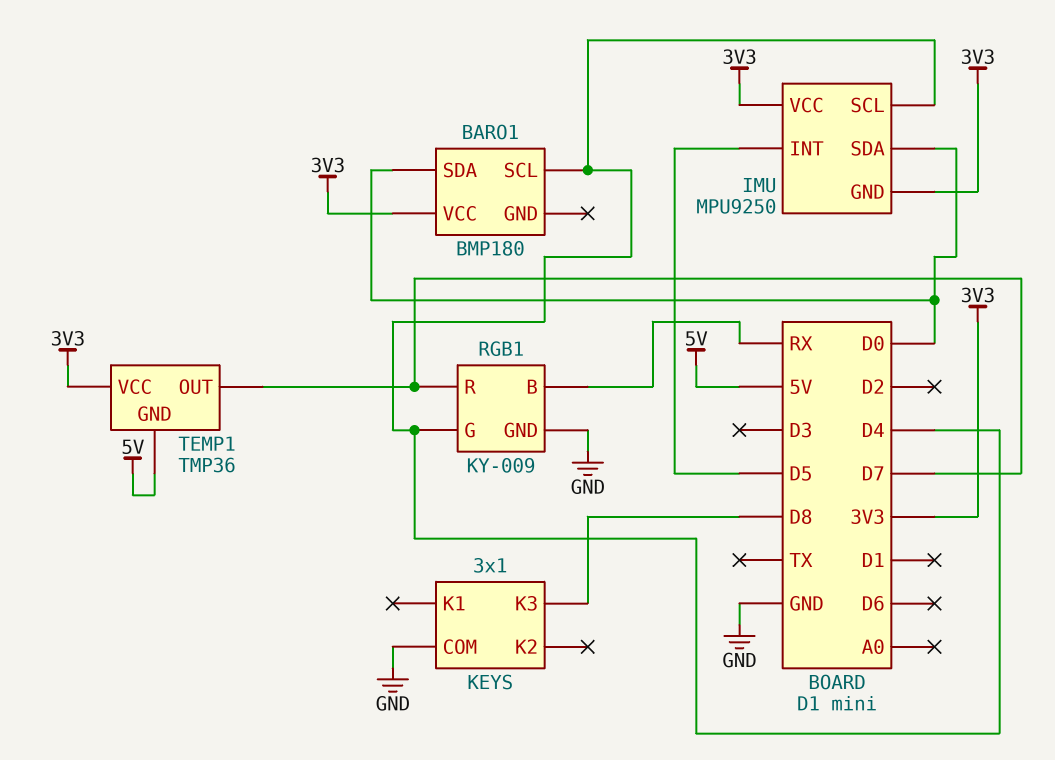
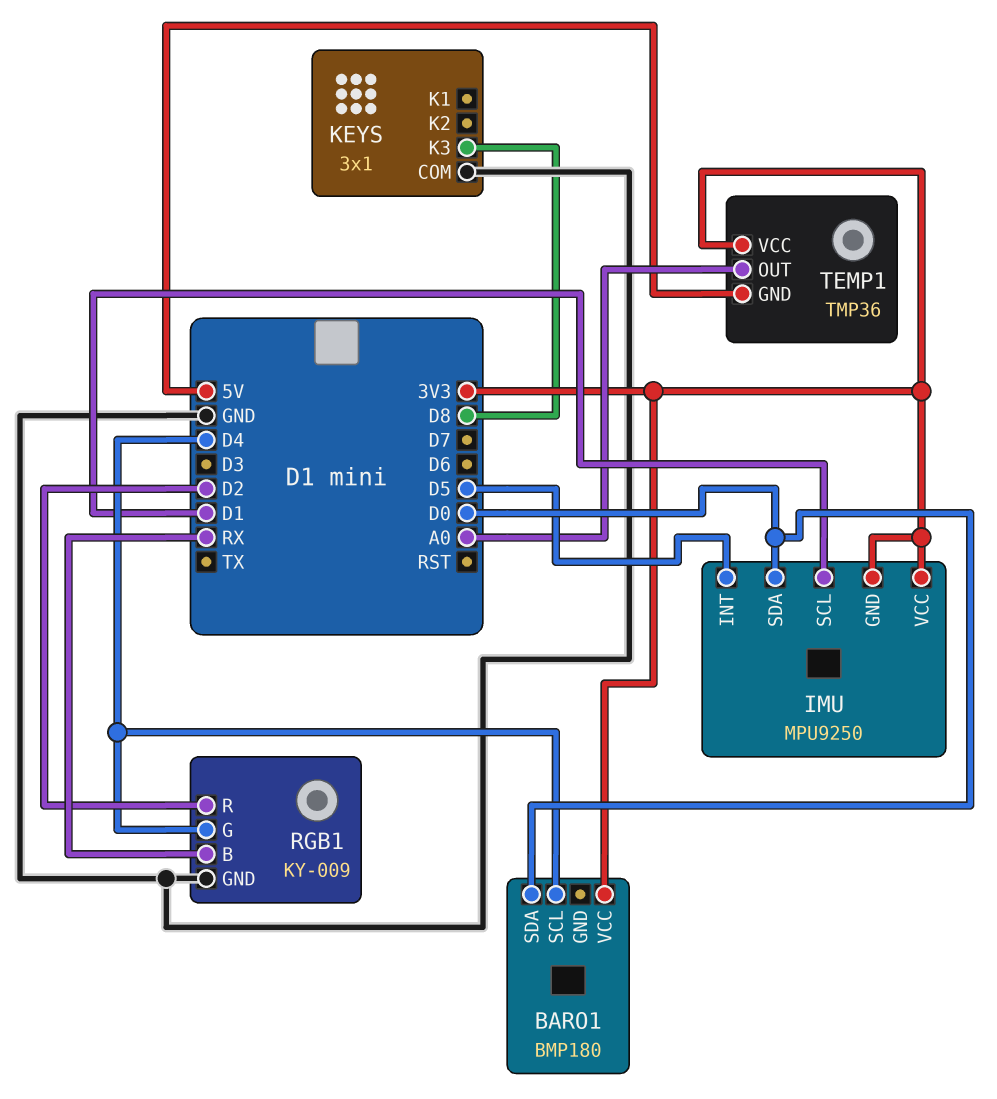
IMU pin SCL: D4 -> D1
RGB1 pin R: D7 -> D2
TEMP1 pin OUT: D7 -> A0

